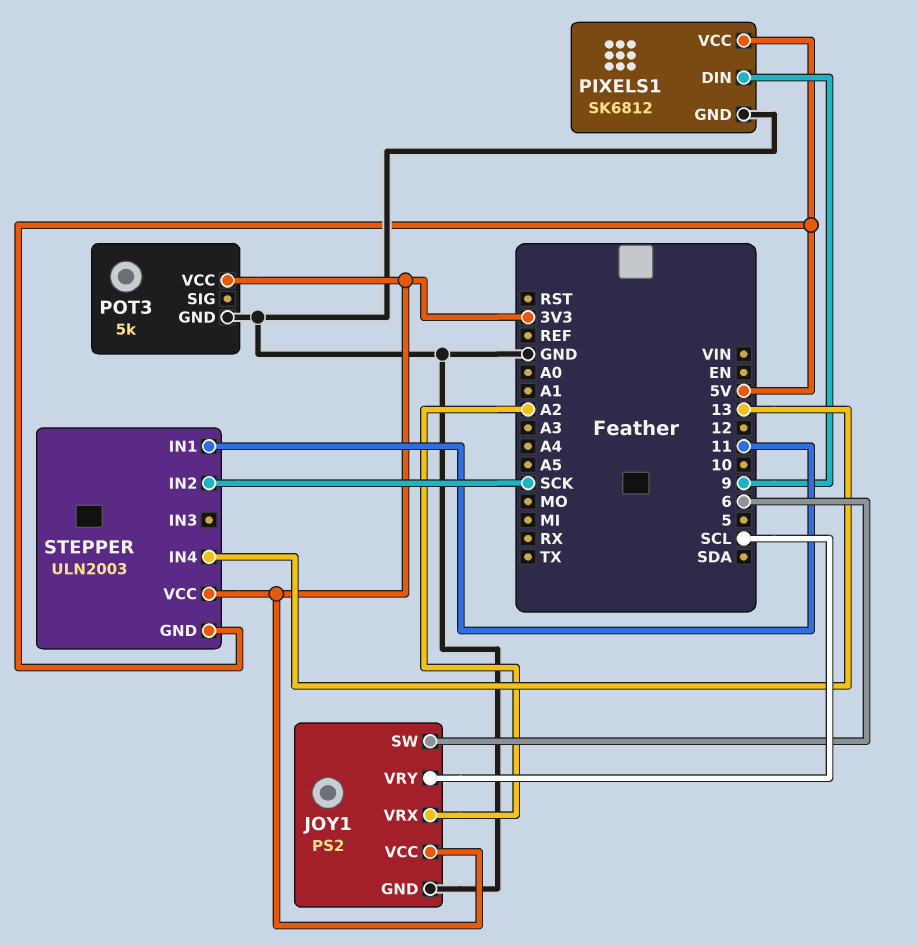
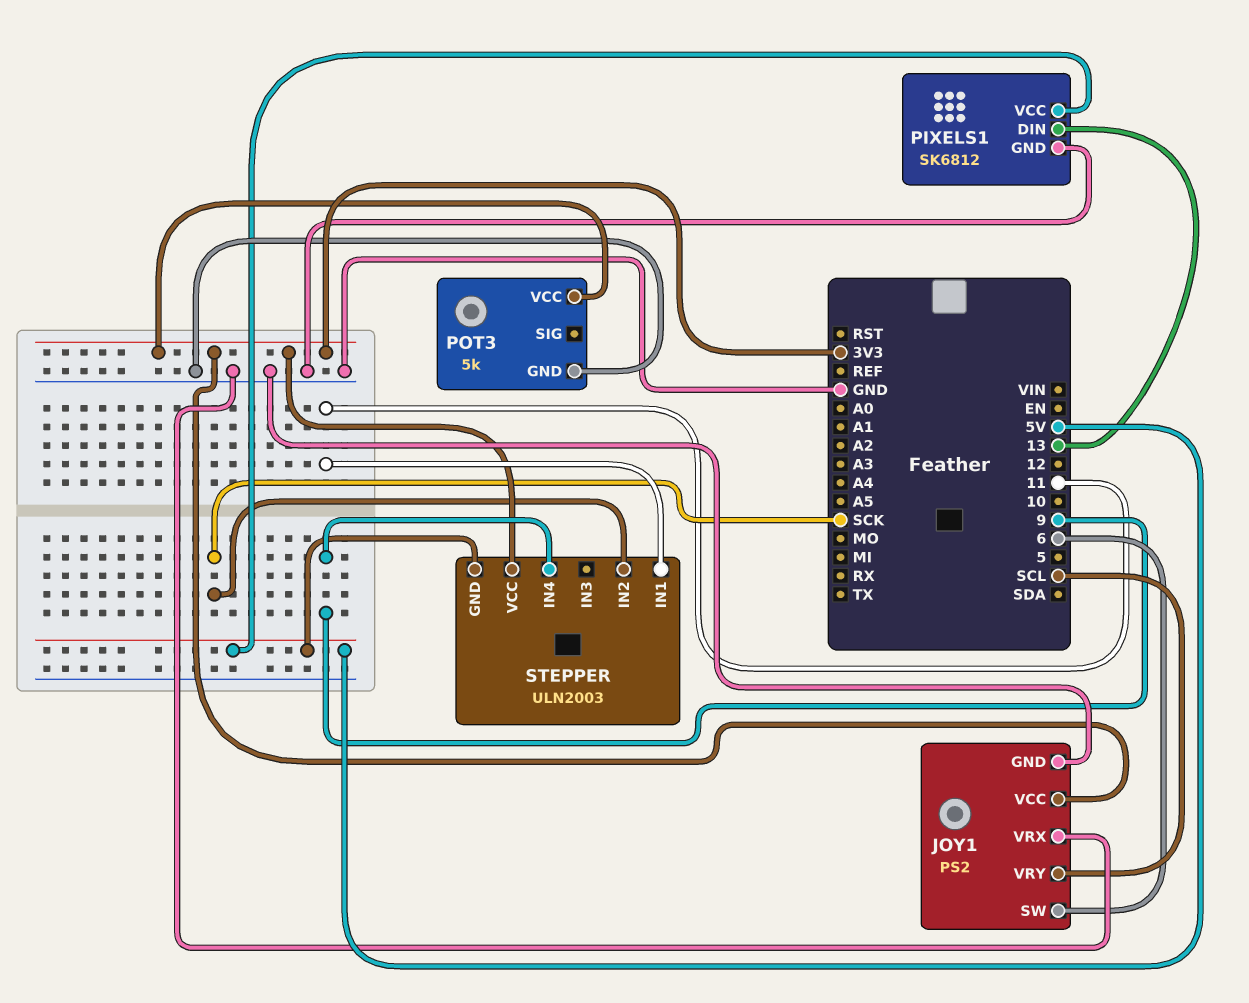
JOY1 pin VRX: A2 -> GND
PIXELS1 pin DIN: 9 -> 13
STEPPER pin IN4: 13 -> 9

